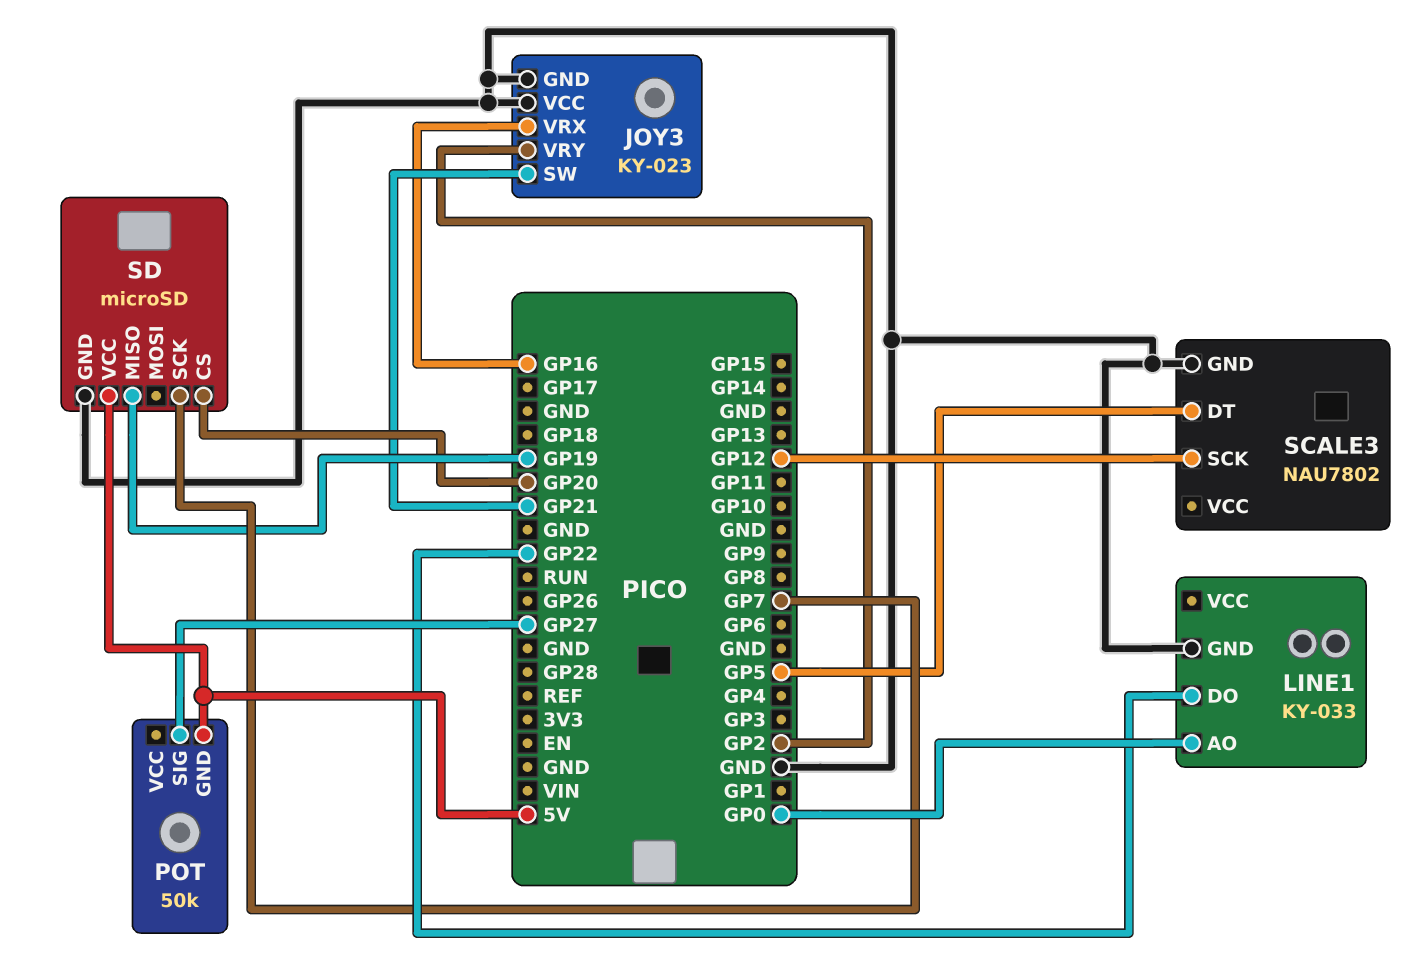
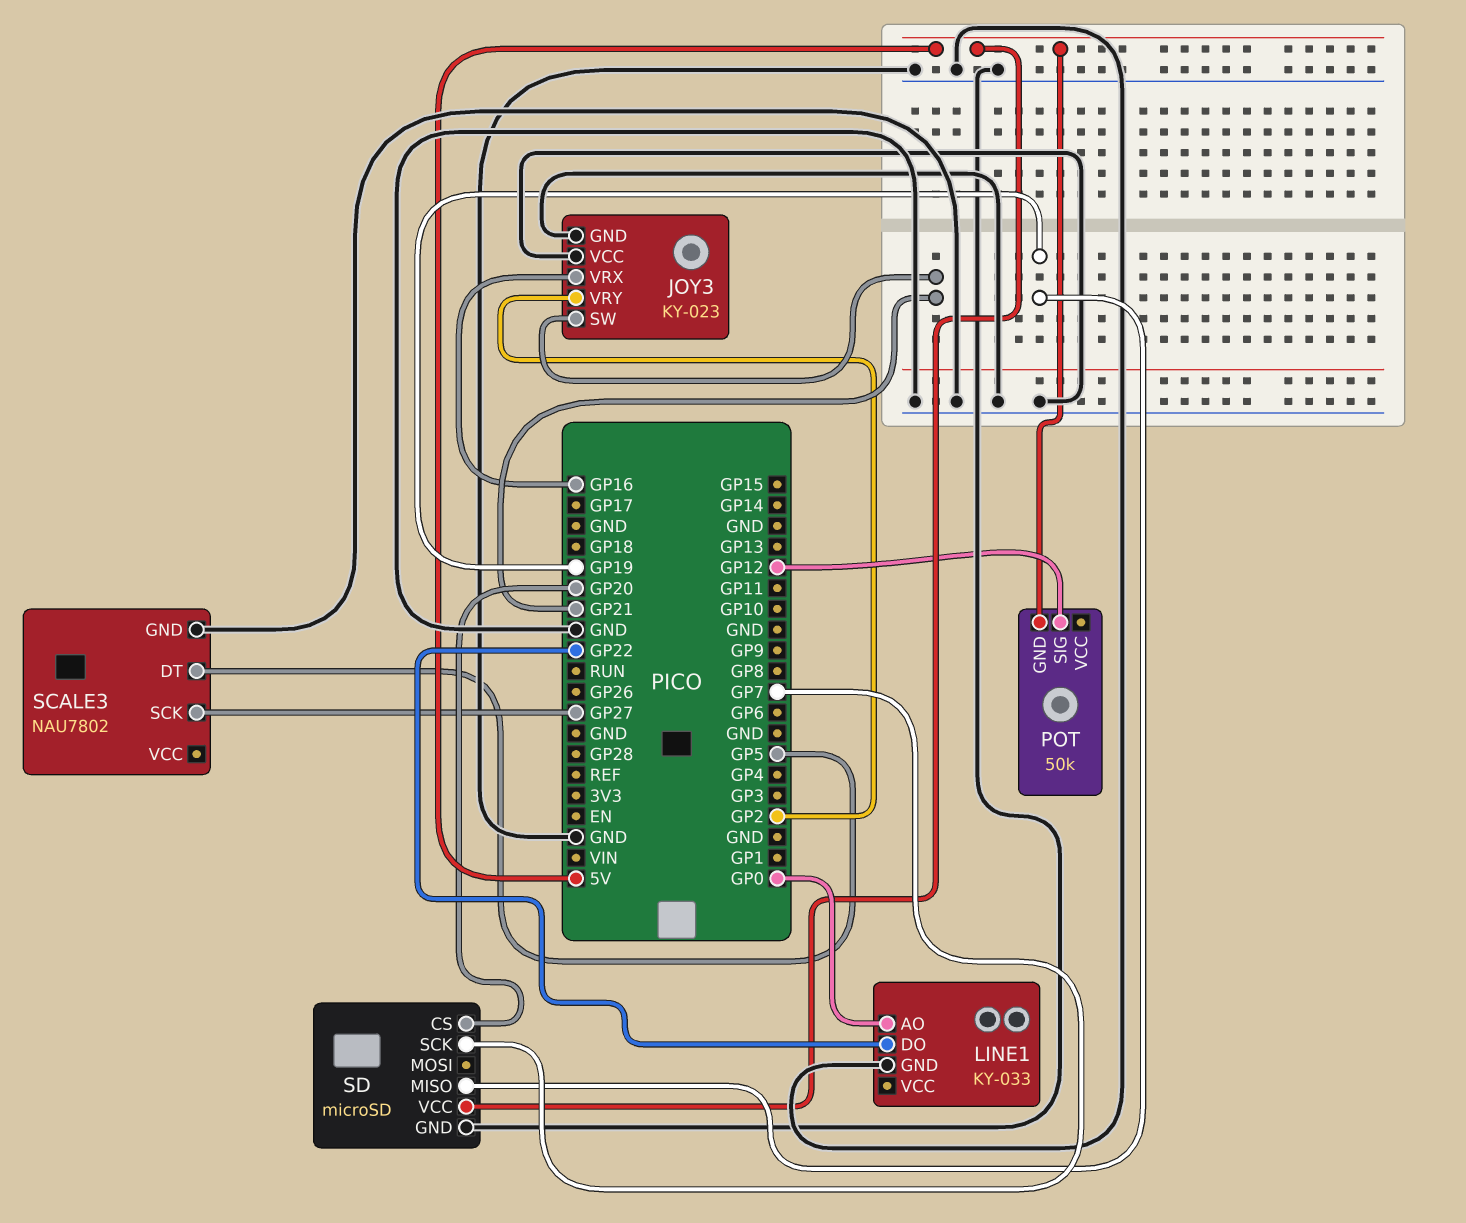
POT pin SIG: GP27 -> GP12
SCALE3 pin SCK: GP12 -> GP27

